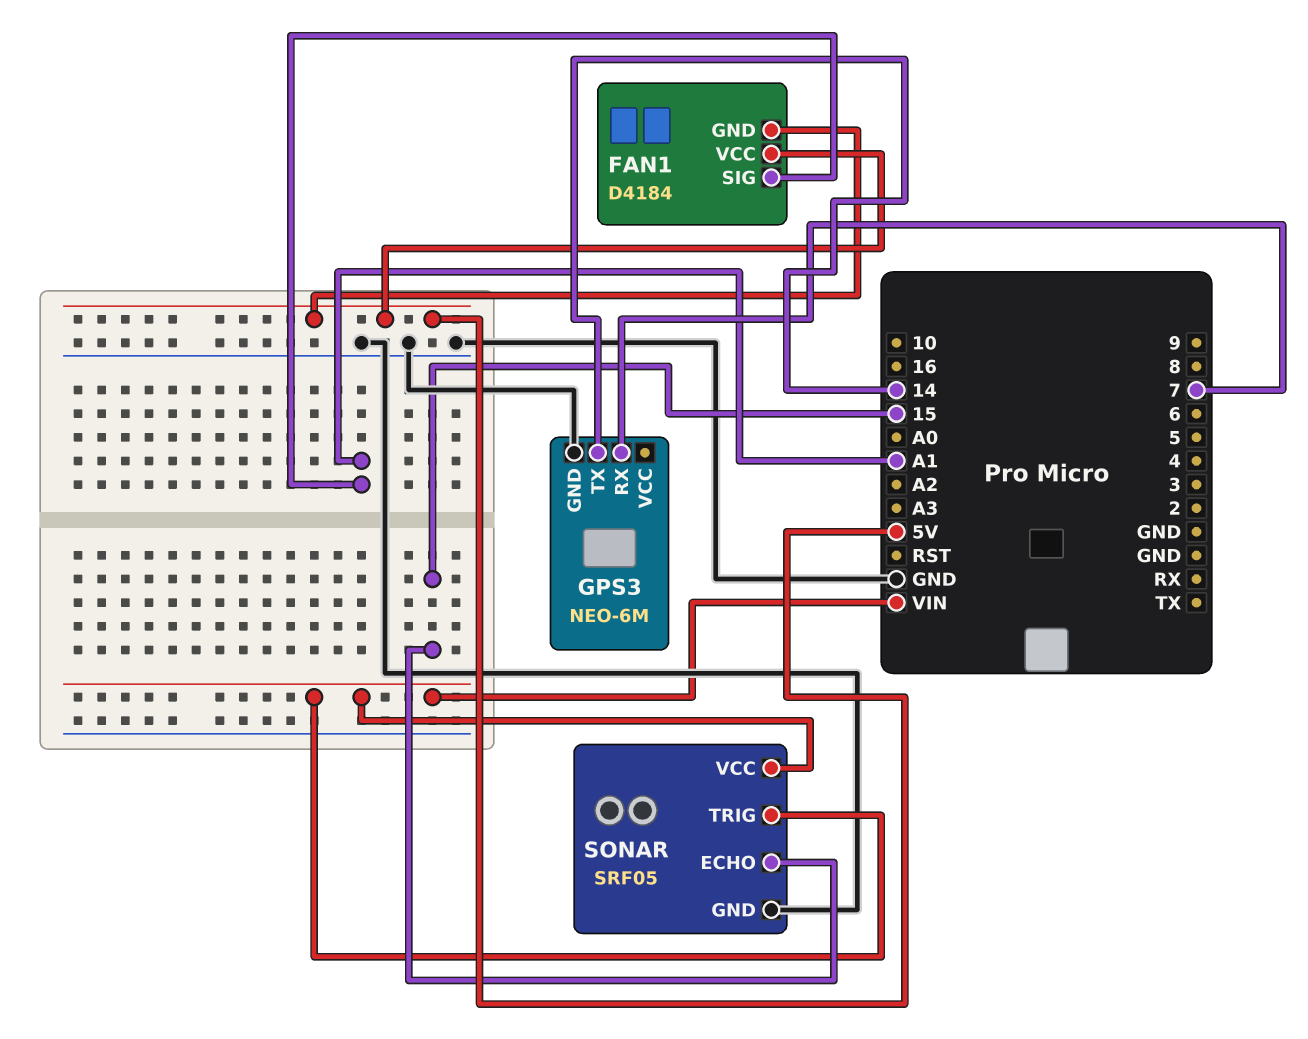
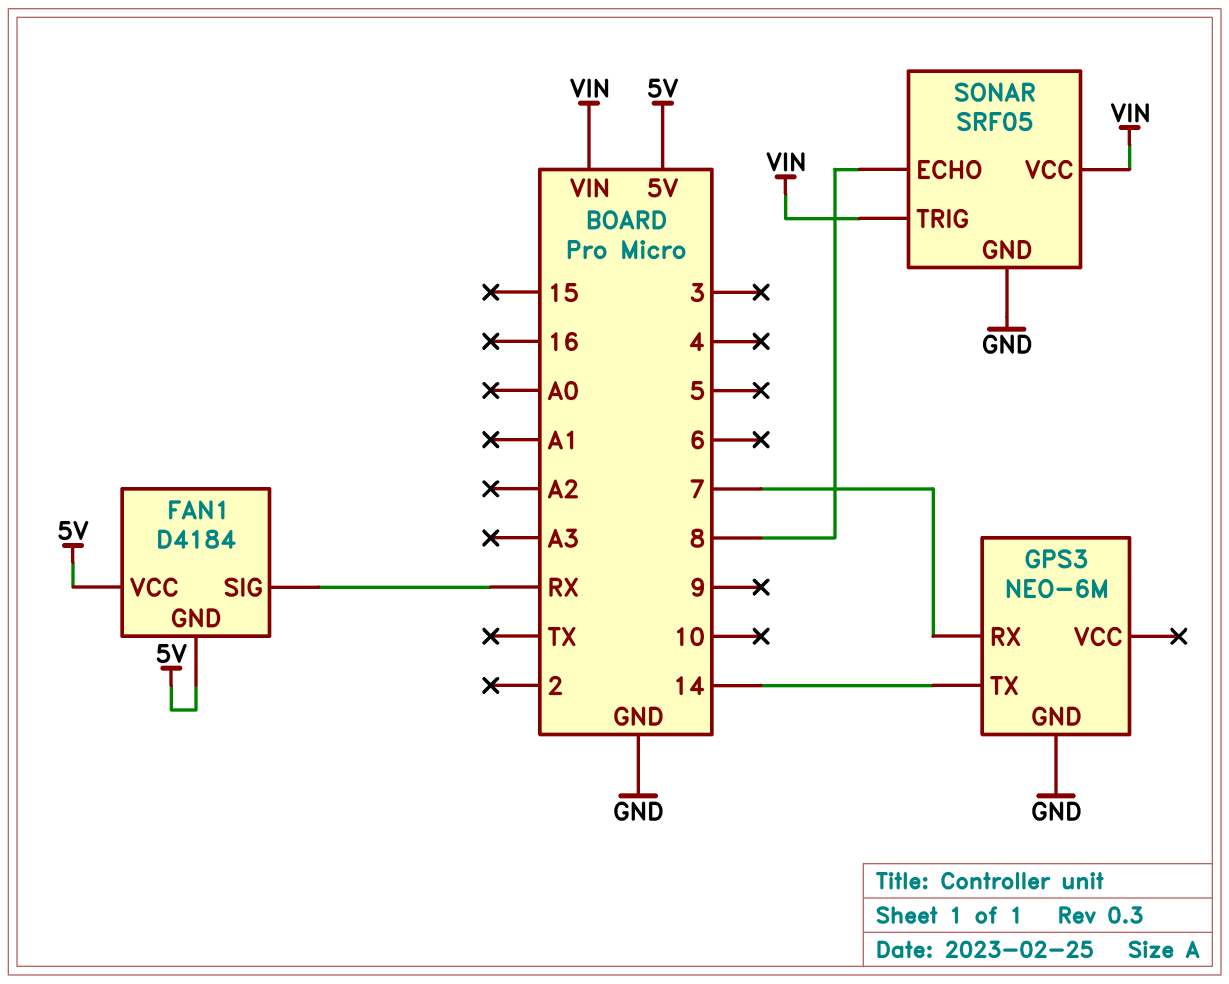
FAN1 pin SIG: A1 -> RX
SONAR pin ECHO: 15 -> 8

